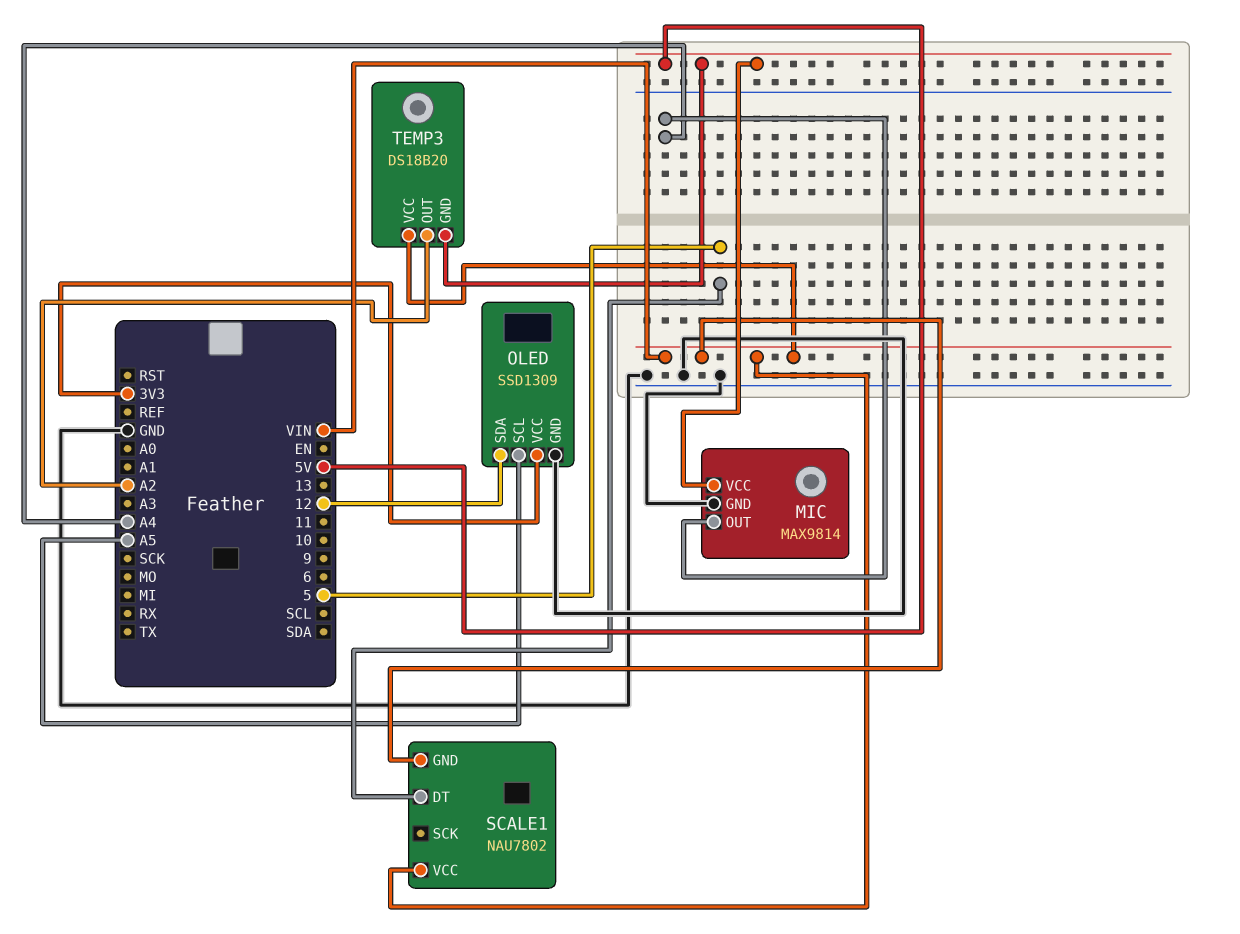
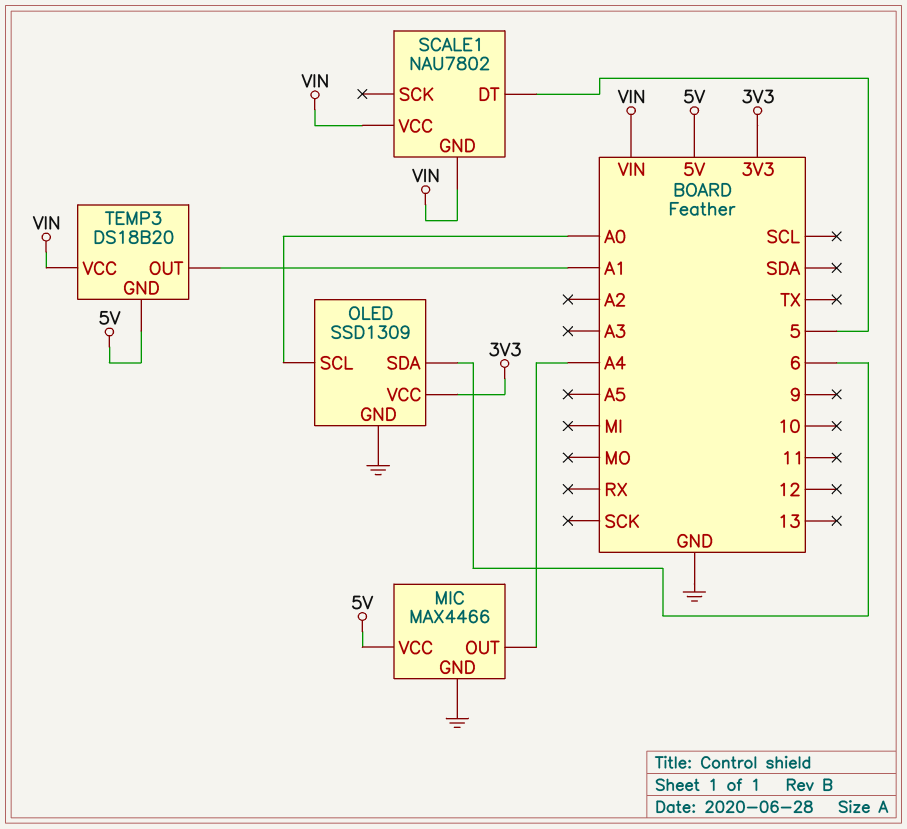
MIC: MAX9814 -> MAX4466
OLED pin SCL: A5 -> A0
OLED pin SDA: 12 -> 6
TEMP3 pin OUT: A2 -> A1

